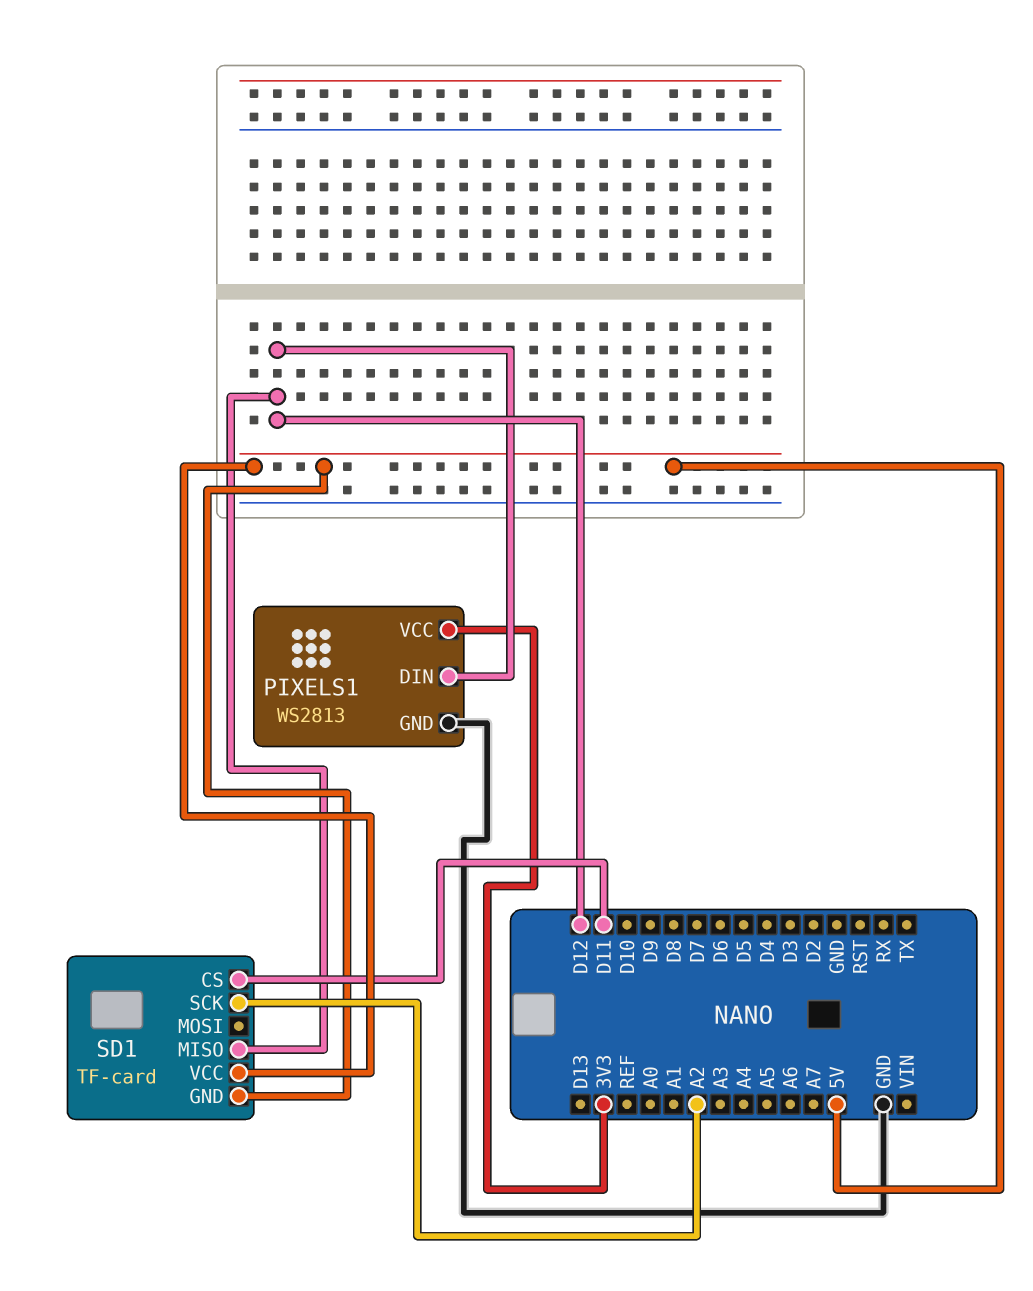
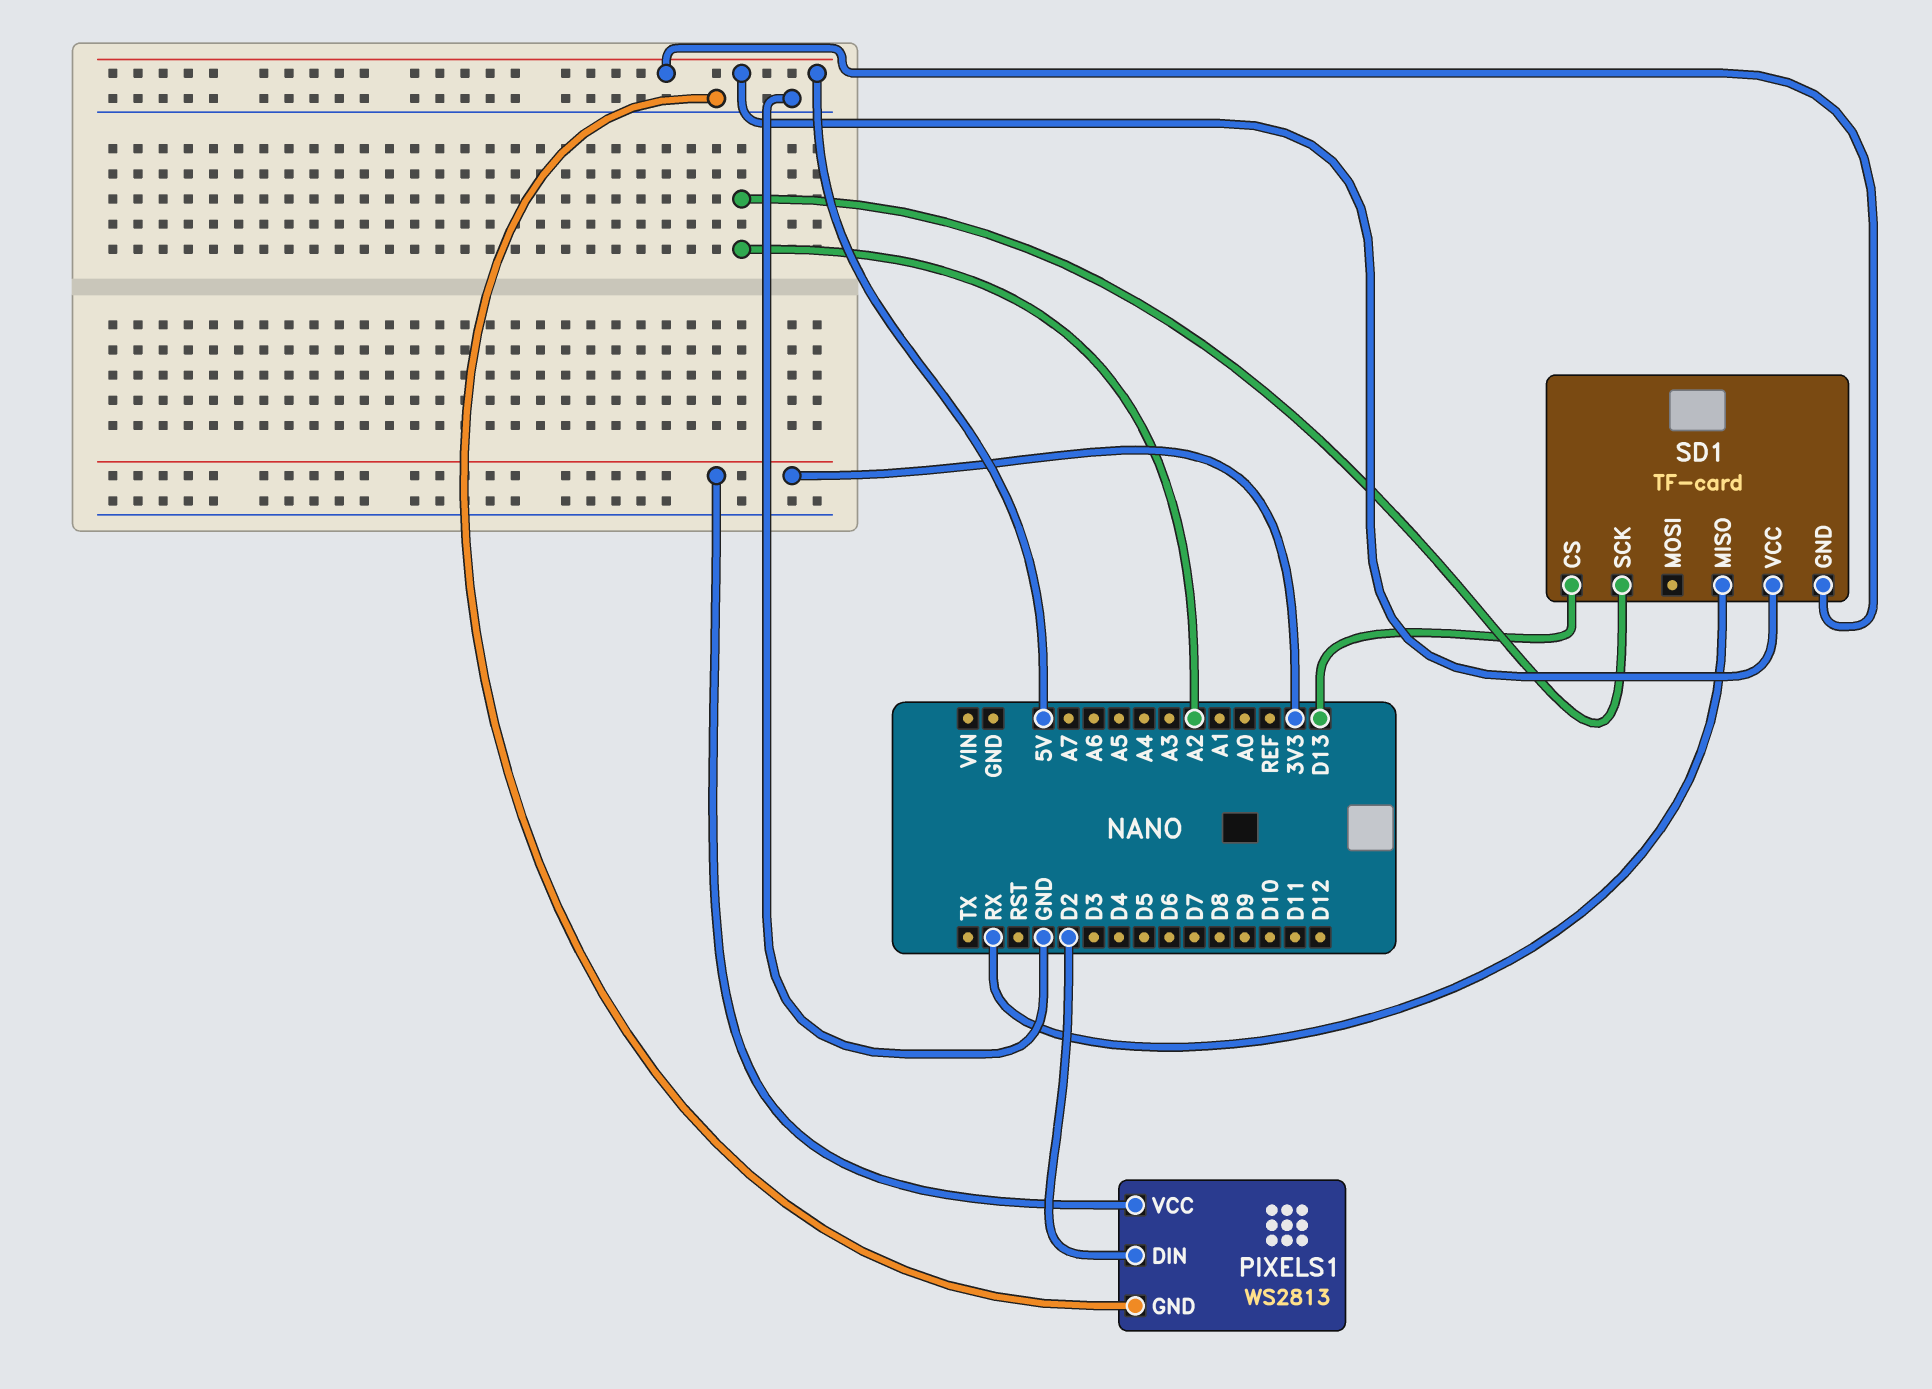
PIXELS1 pin DIN: D12 -> D2
SD1 pin CS: D11 -> D13
SD1 pin MISO: D12 -> RX

